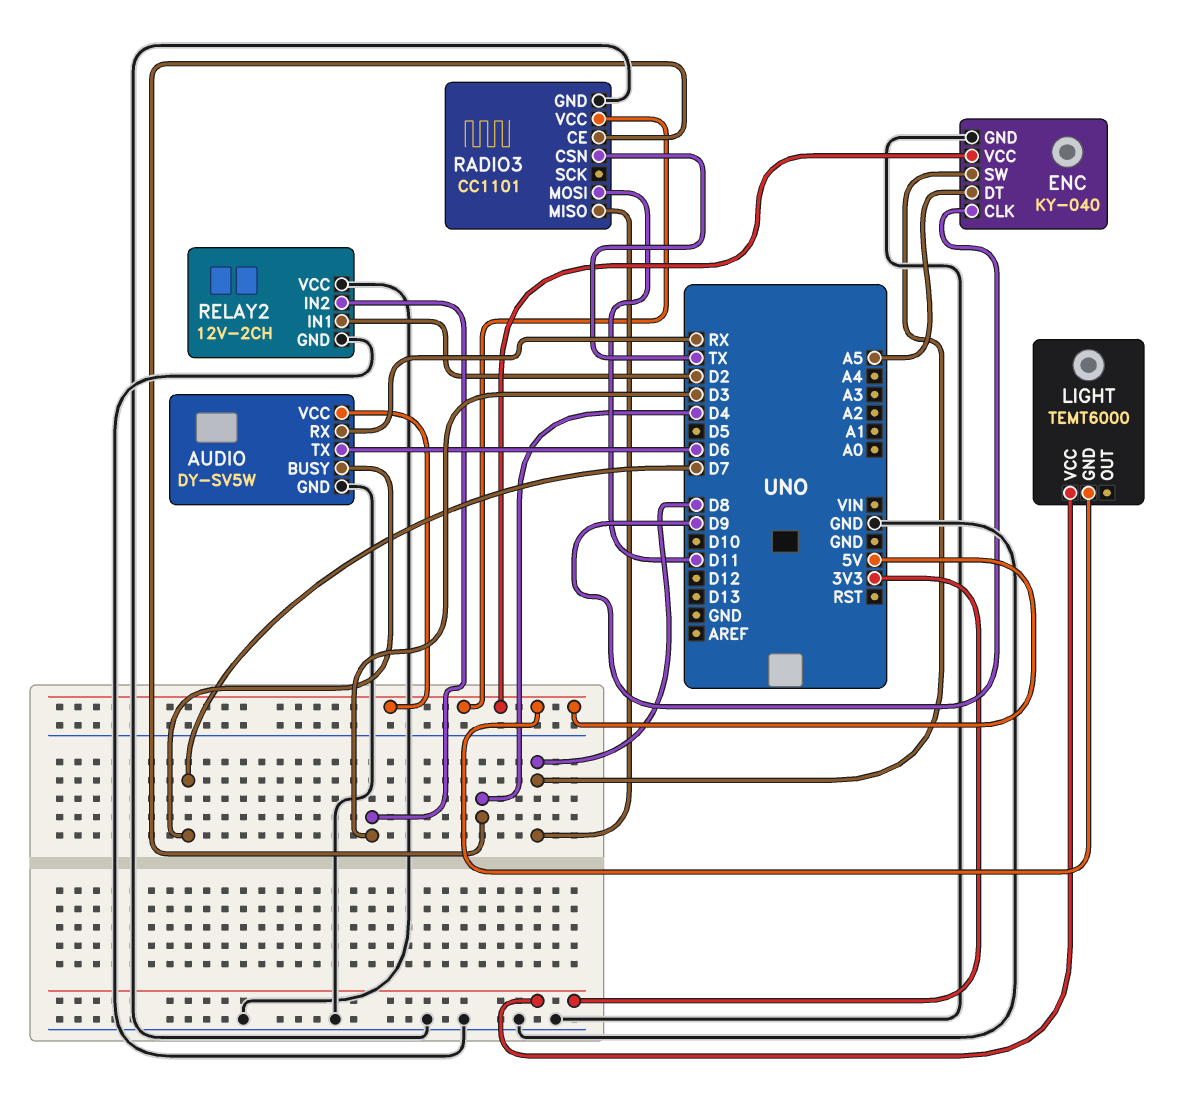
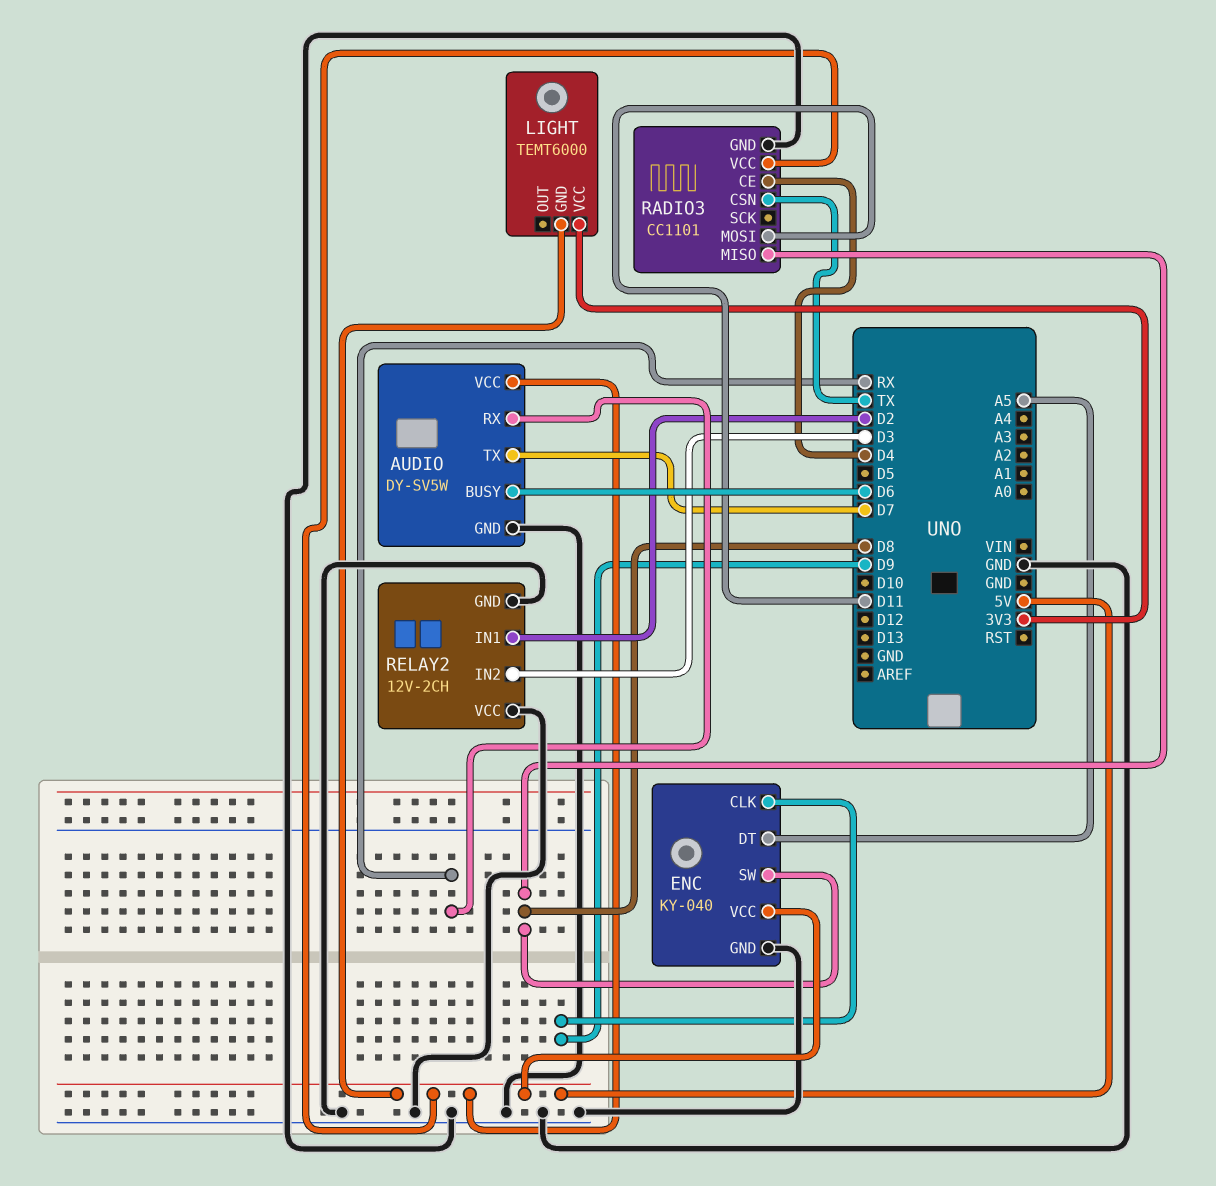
AUDIO pin BUSY: D7 -> D6
AUDIO pin TX: D6 -> D7

